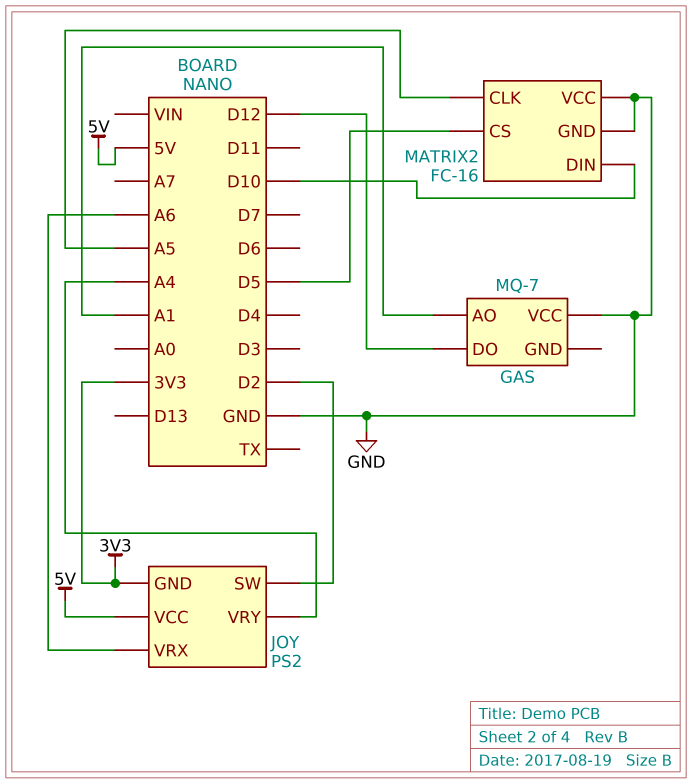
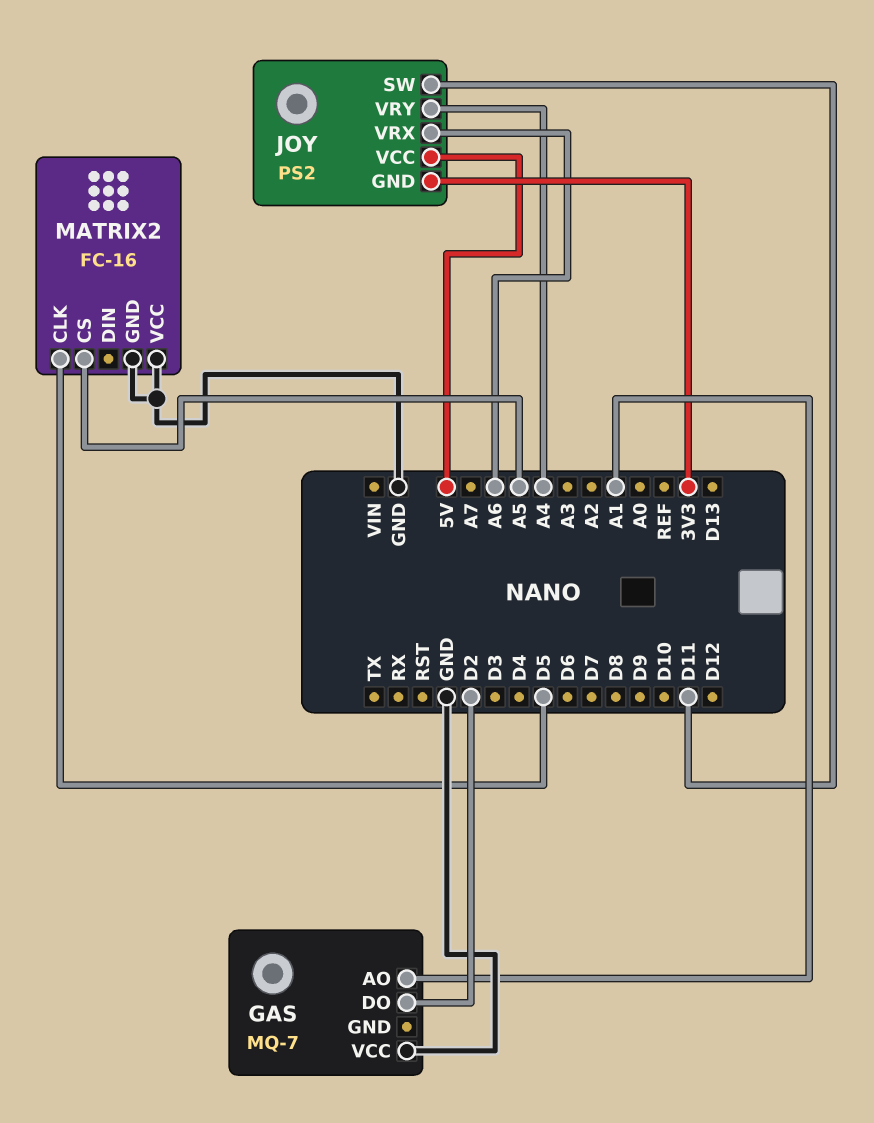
GAS pin DO: D12 -> D2
JOY pin SW: D2 -> D11
MATRIX2 pin CLK: A5 -> D5
MATRIX2 pin CS: D5 -> A5
MATRIX2 pin DIN: D10 -> none

